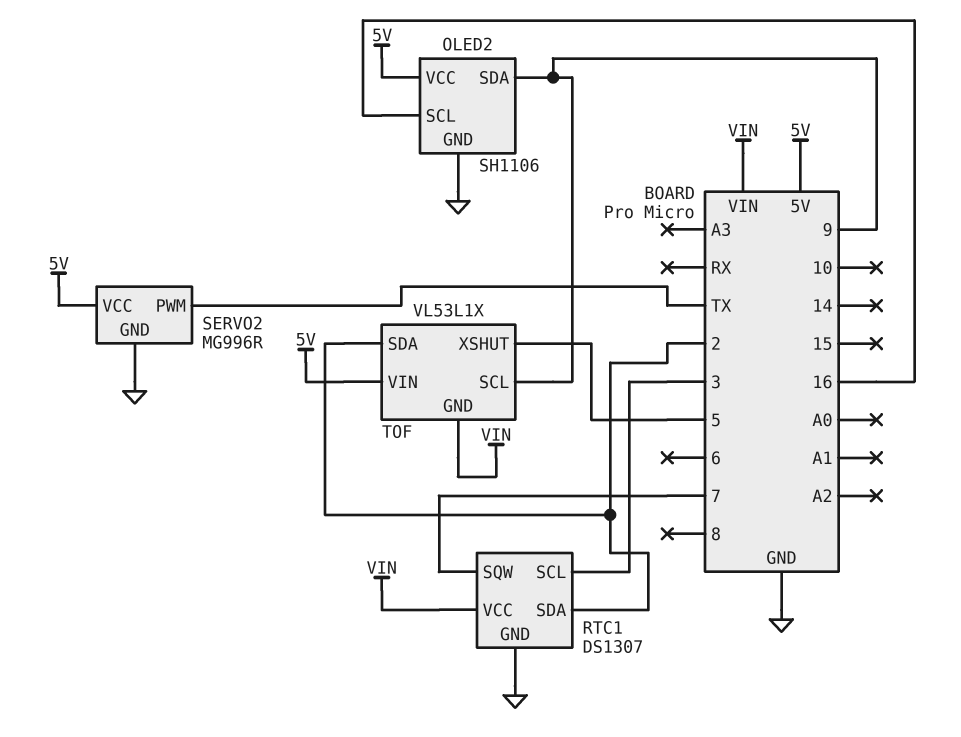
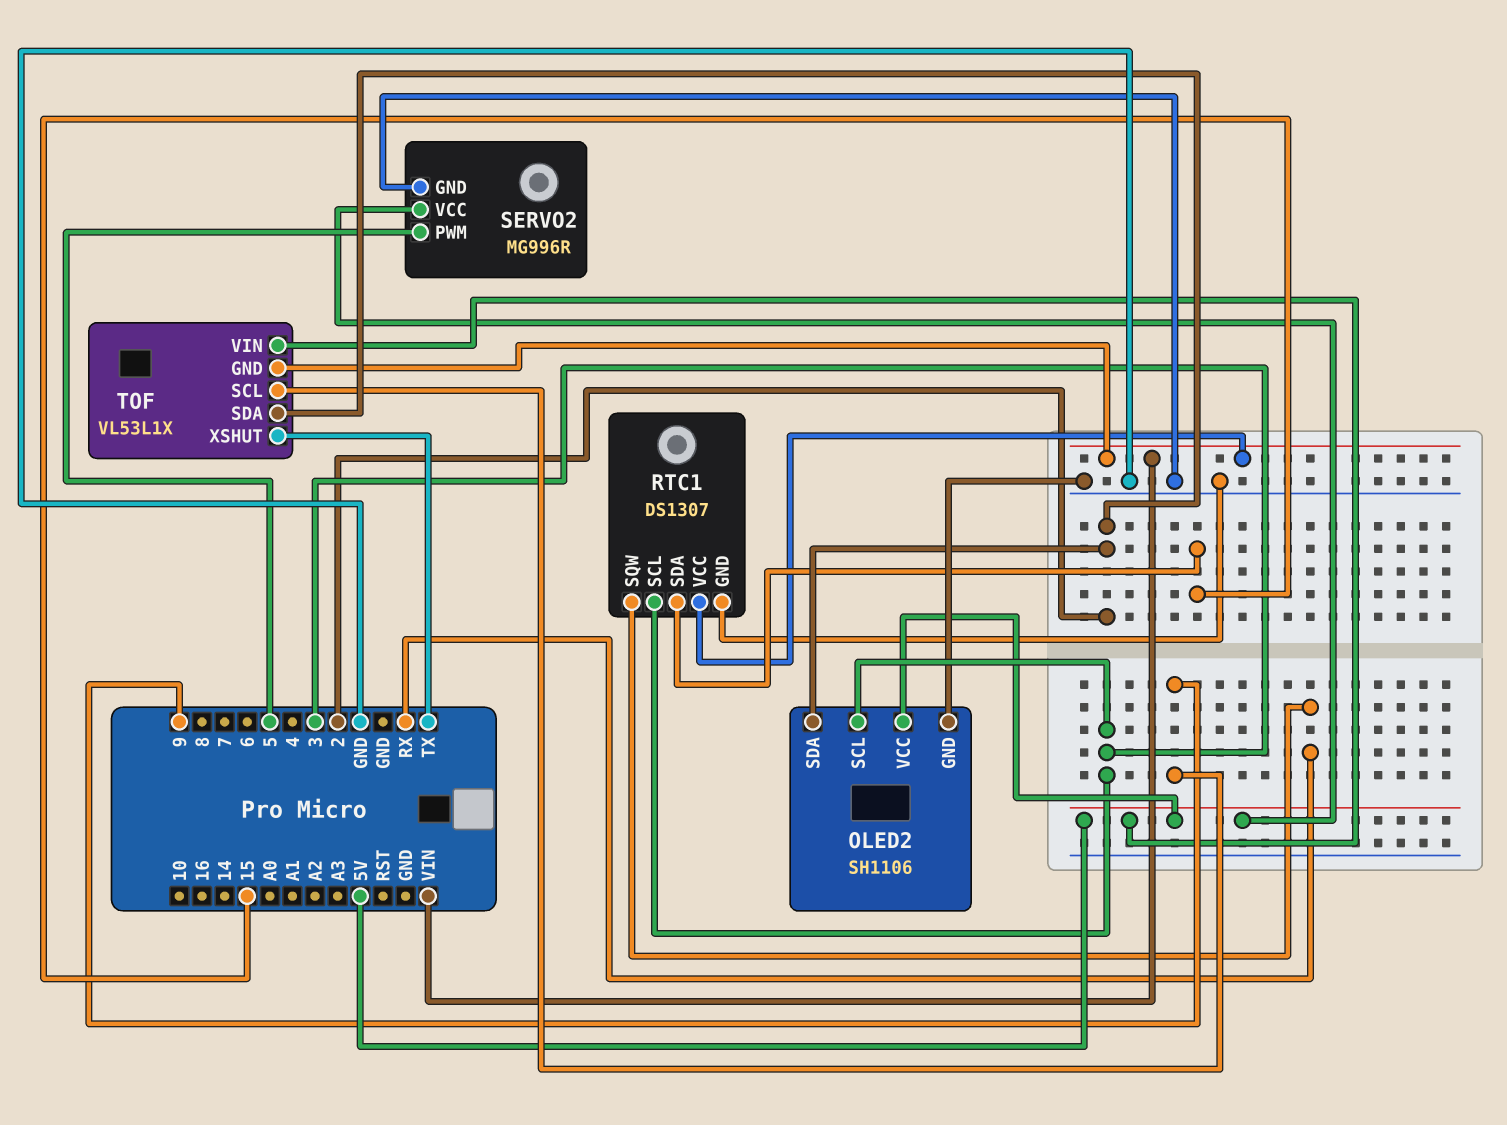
OLED2 pin SCL: 16 -> 3
OLED2 pin SDA: 9 -> 2
RTC1 pin SDA: 2 -> 15
RTC1 pin SQW: 7 -> RX
SERVO2 pin PWM: TX -> 5
TOF pin XSHUT: 5 -> TX

